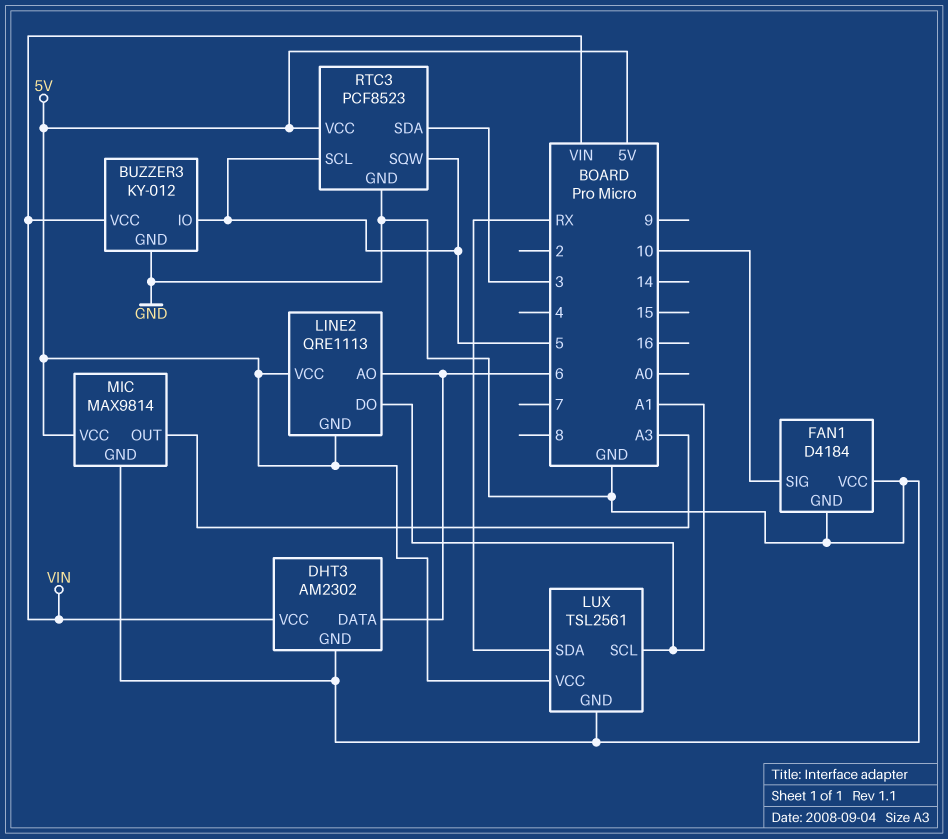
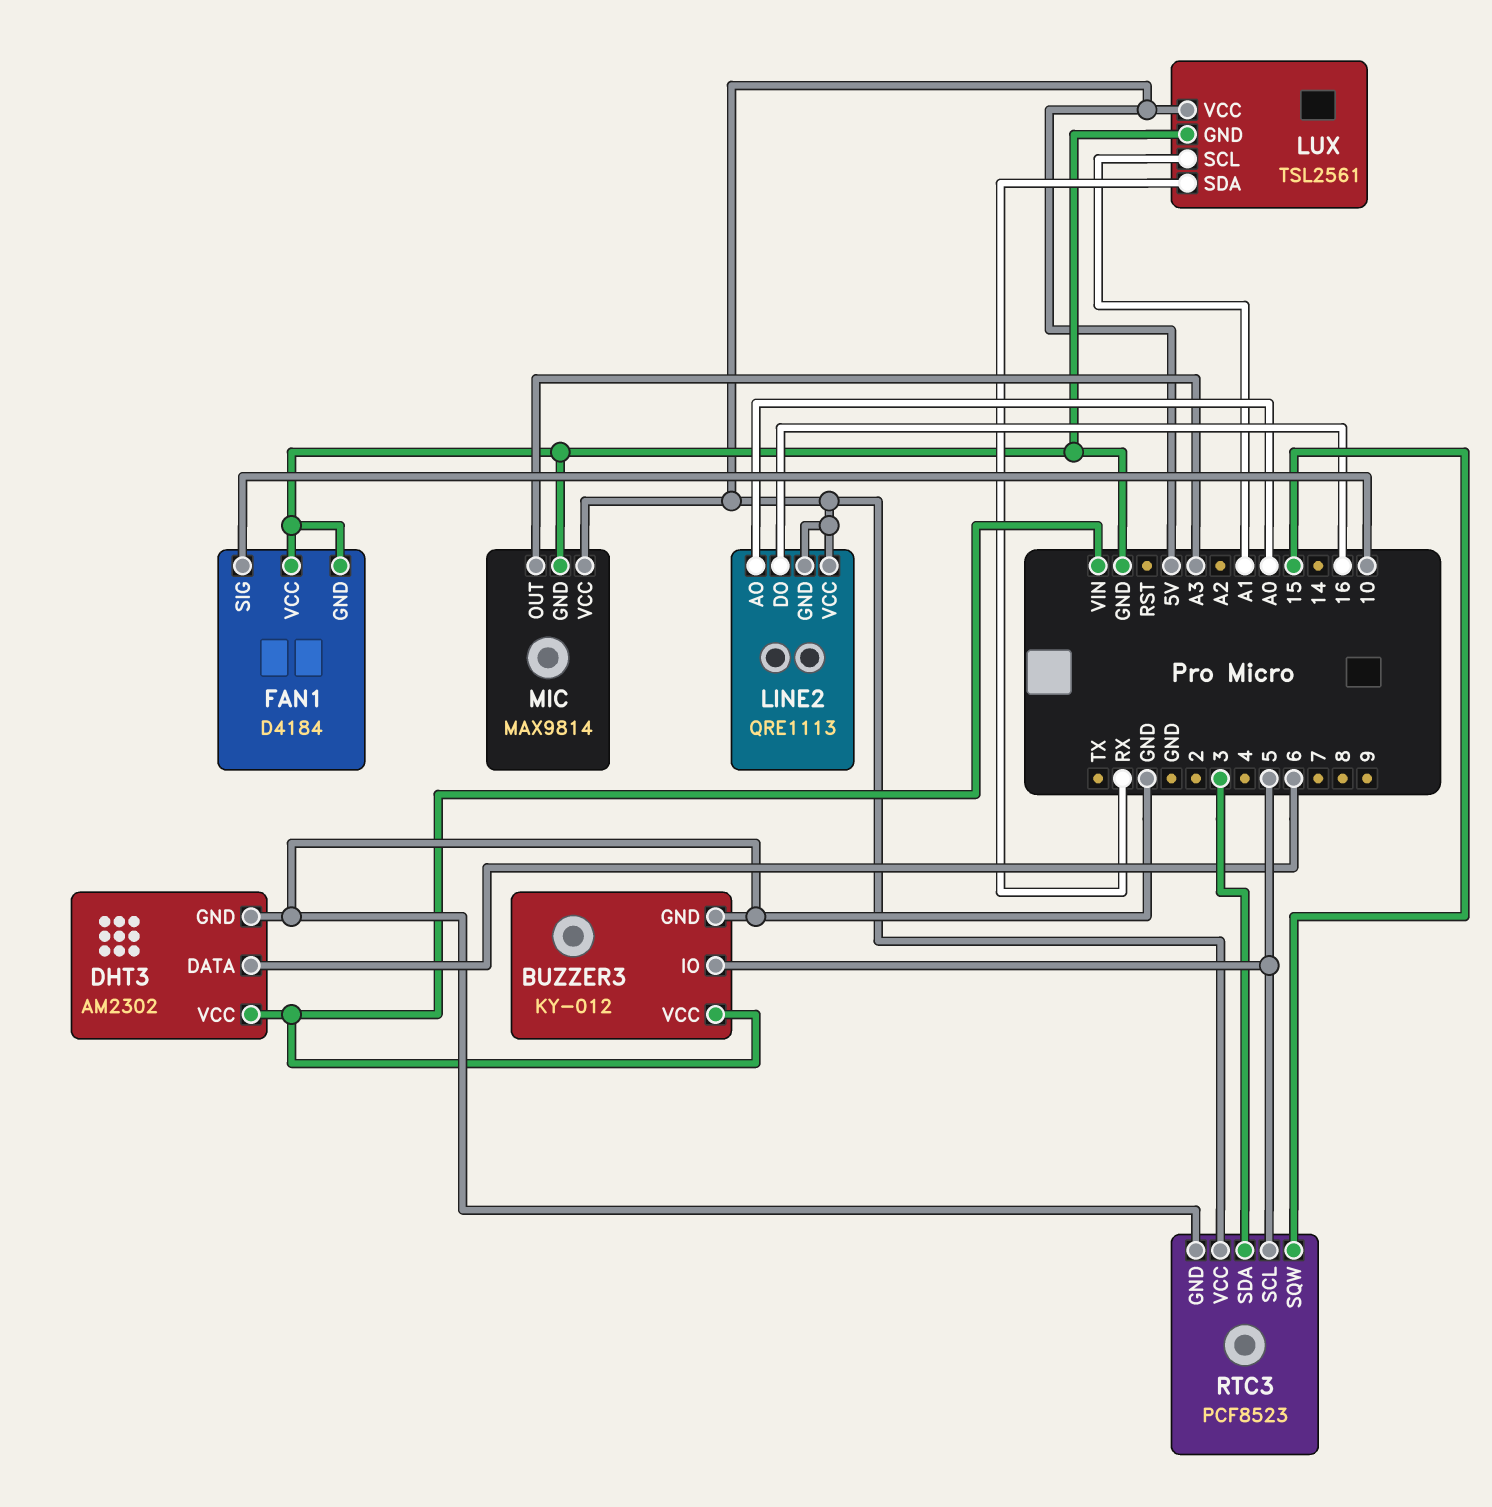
LINE2 pin AO: 6 -> A0
LINE2 pin DO: A1 -> 16
RTC3 pin SQW: 5 -> 15

